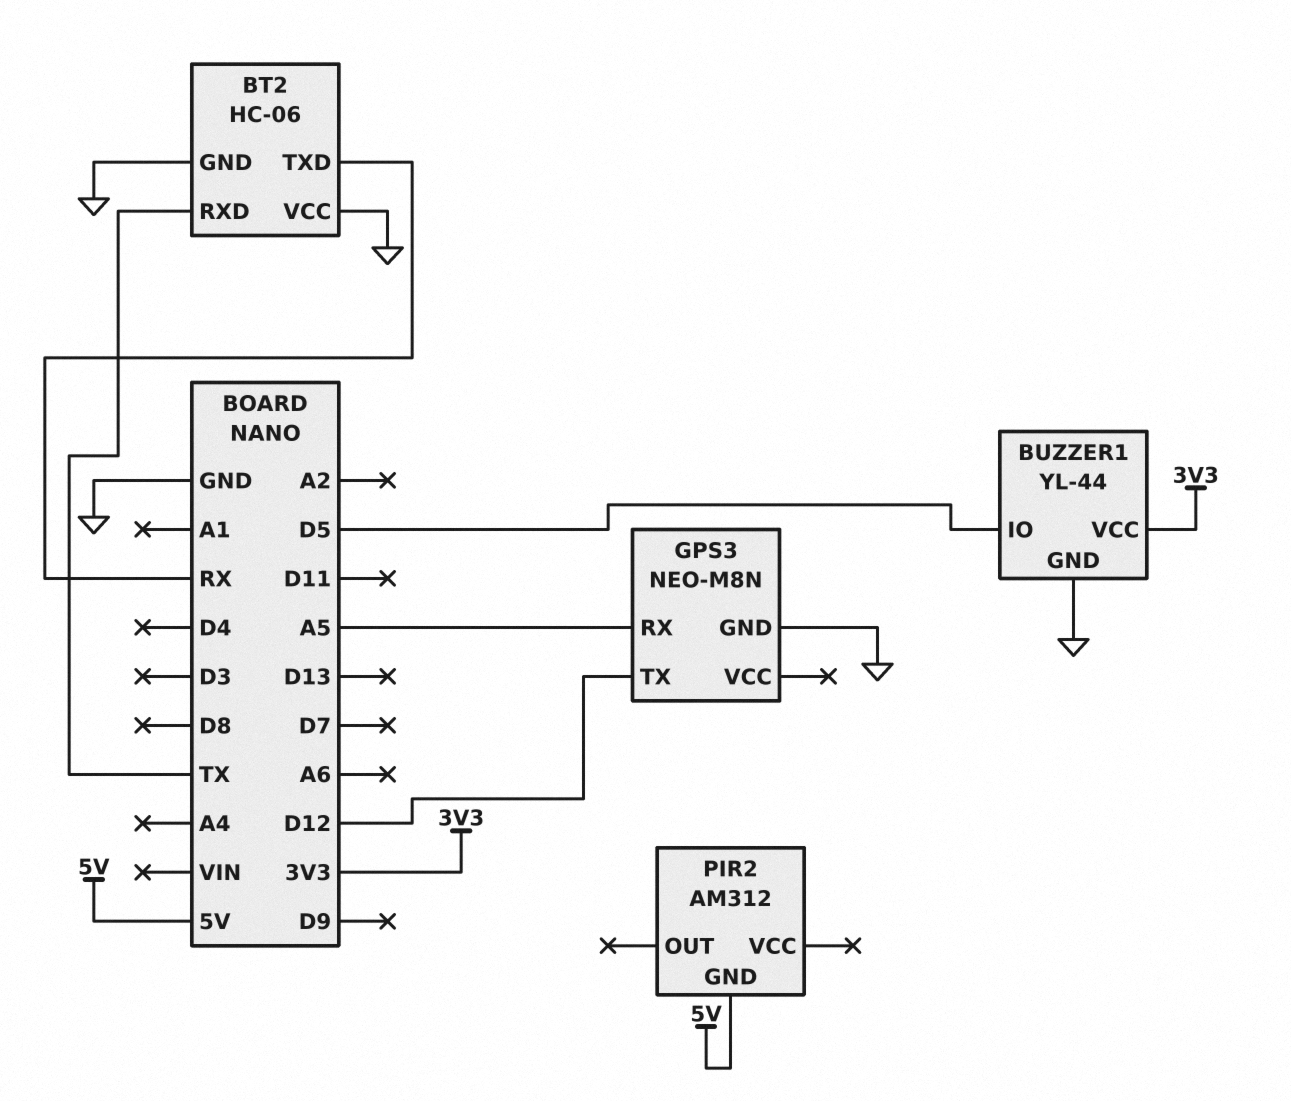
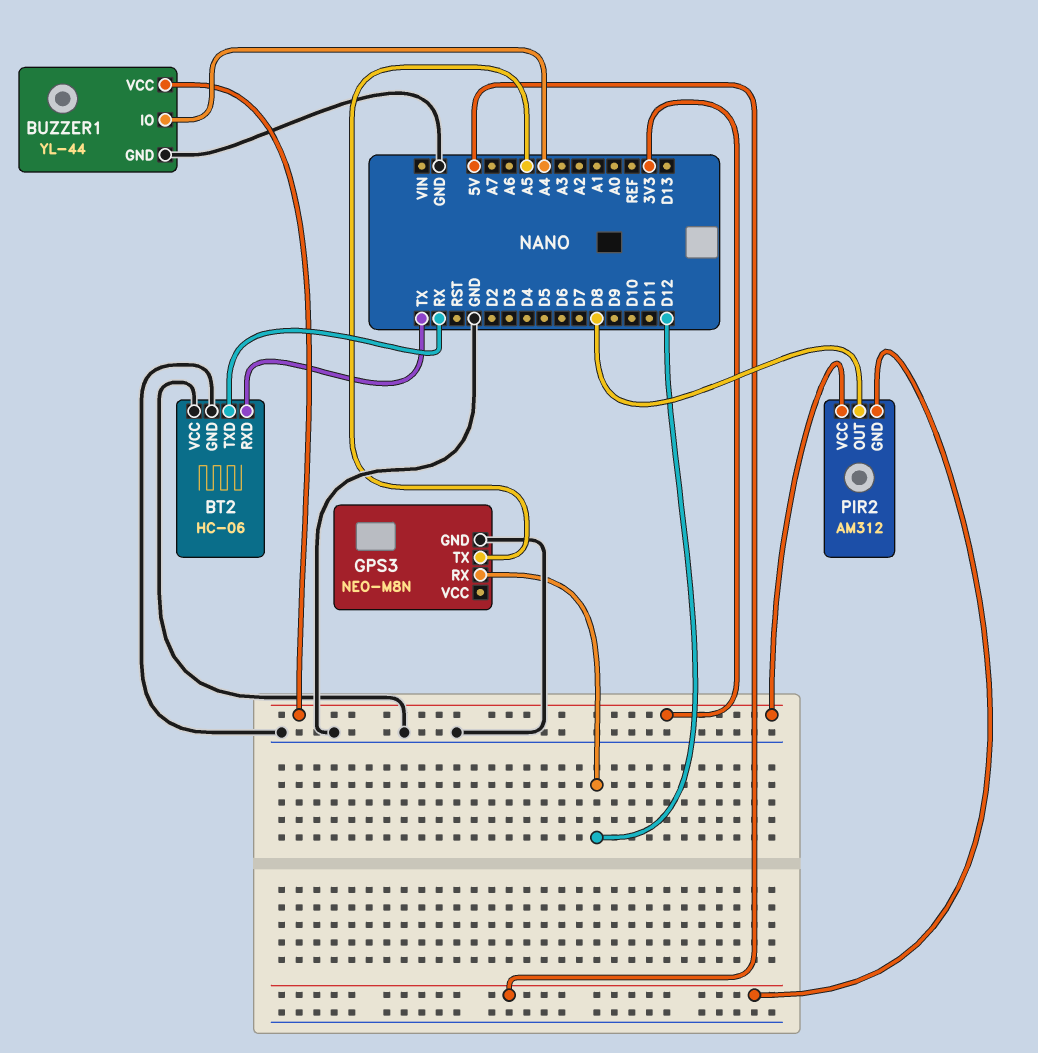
BUZZER1 pin IO: D5 -> A4
GPS3 pin RX: A5 -> D12
GPS3 pin TX: D12 -> A5
PIR2 pin OUT: none -> D8
PIR2 pin VCC: none -> 3V3

